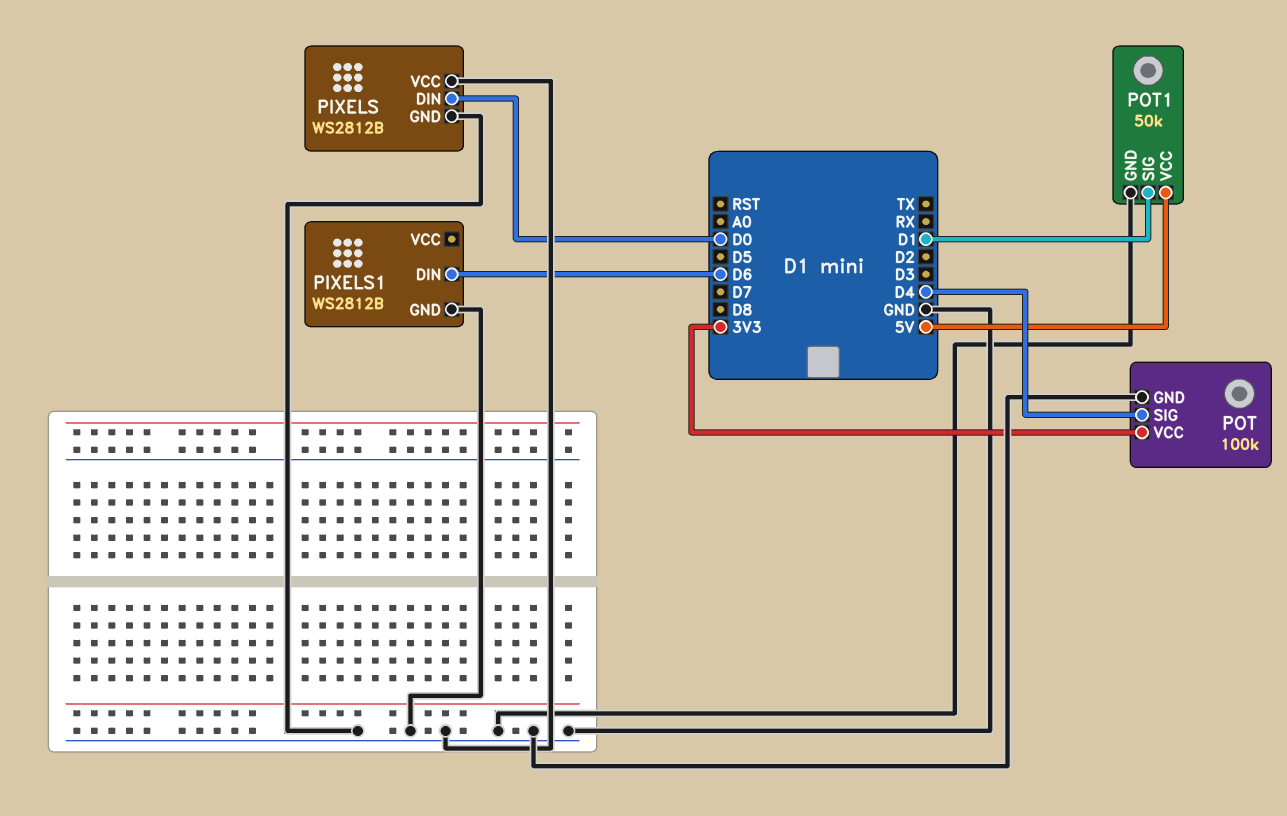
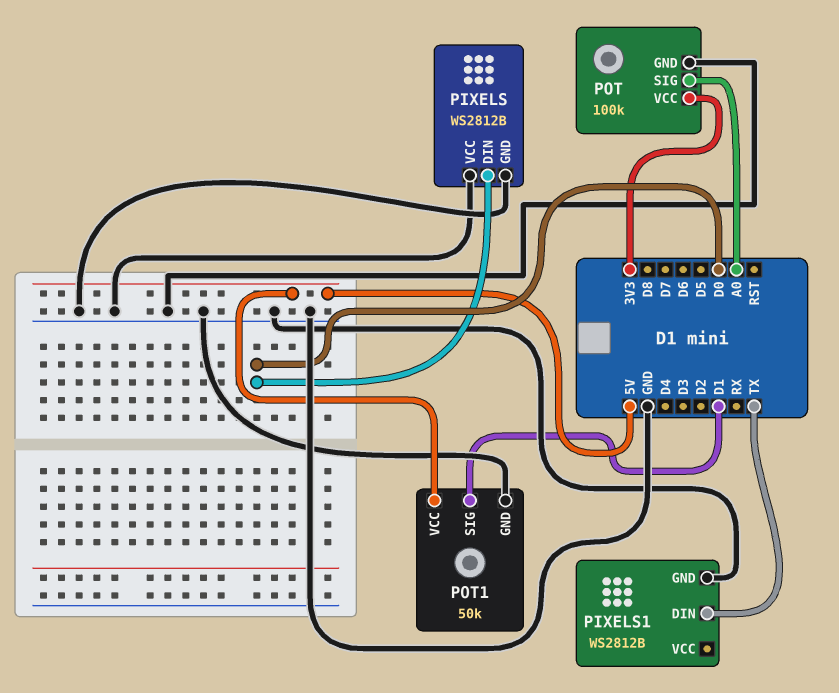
PIXELS1 pin DIN: D6 -> TX
POT pin SIG: D4 -> A0

